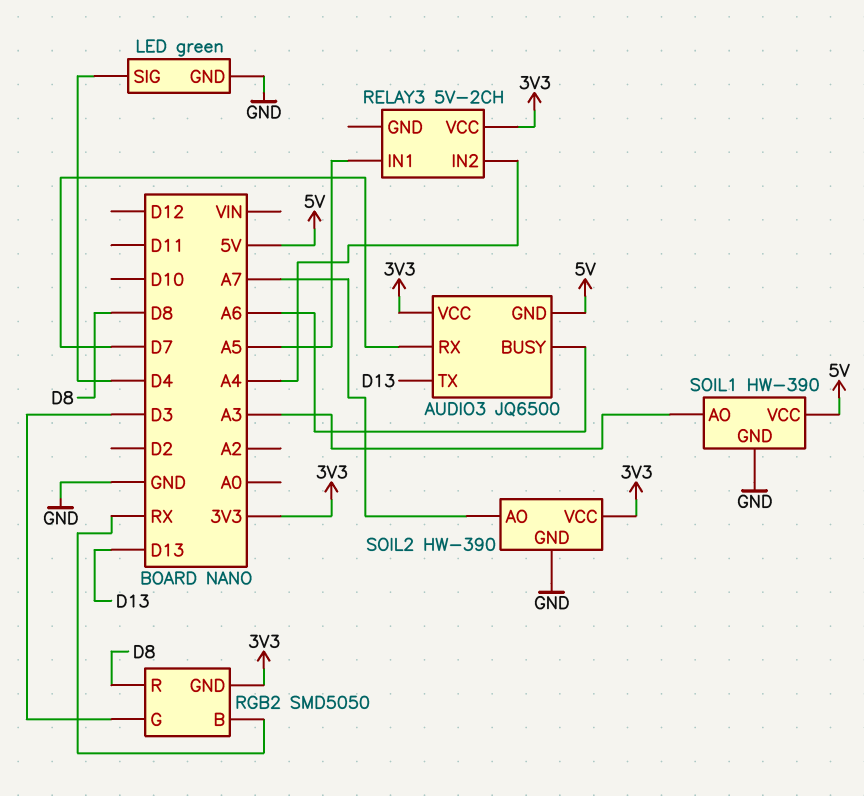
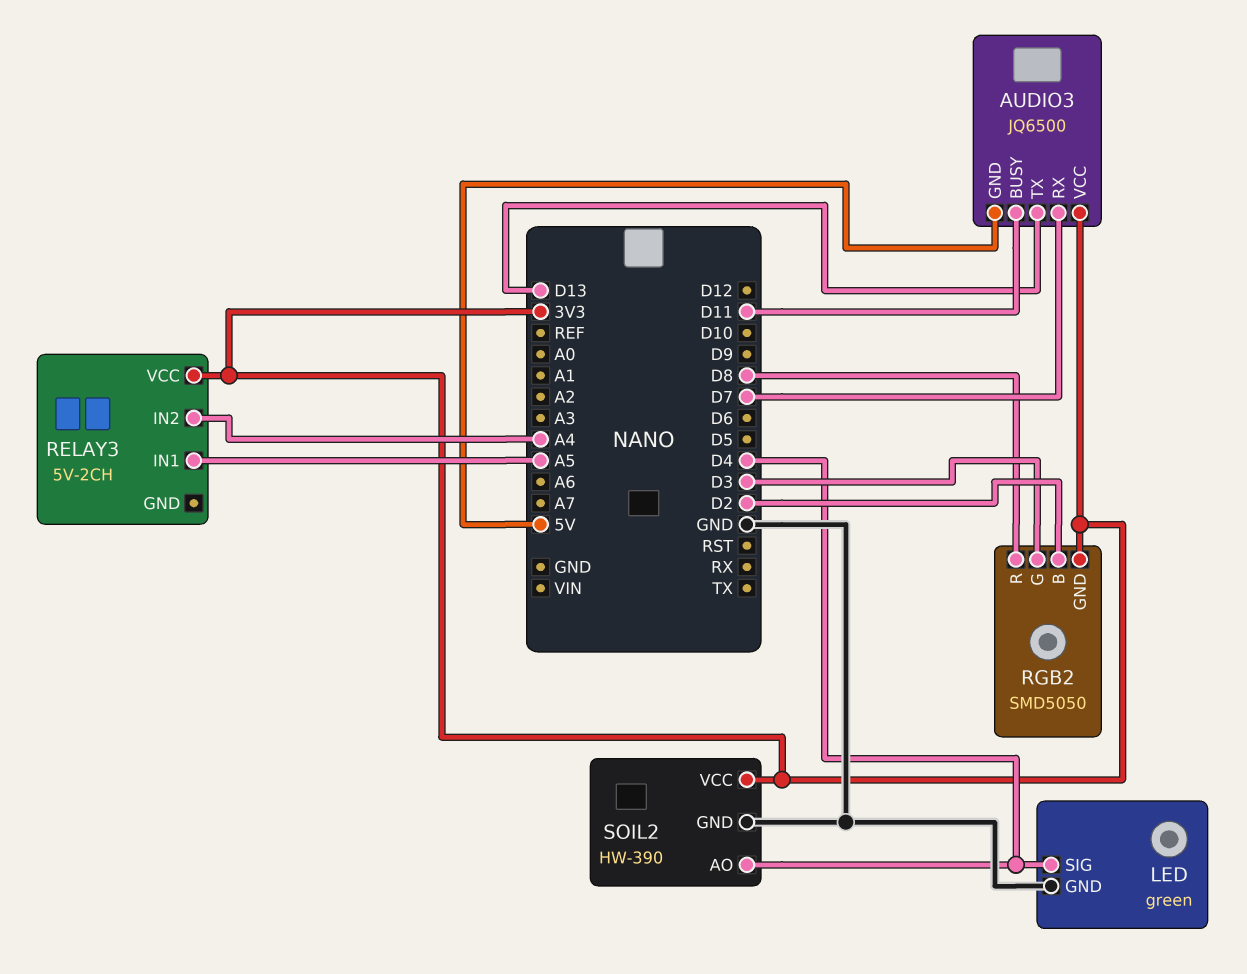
AUDIO3 pin BUSY: A6 -> D11
RGB2 pin B: RX -> D2
SOIL1: HW-390 -> none
SOIL1 pin AO: A3 -> none
SOIL1 pin GND: GND -> none
SOIL1 pin VCC: 5V -> none
SOIL2 pin AO: A7 -> D4

